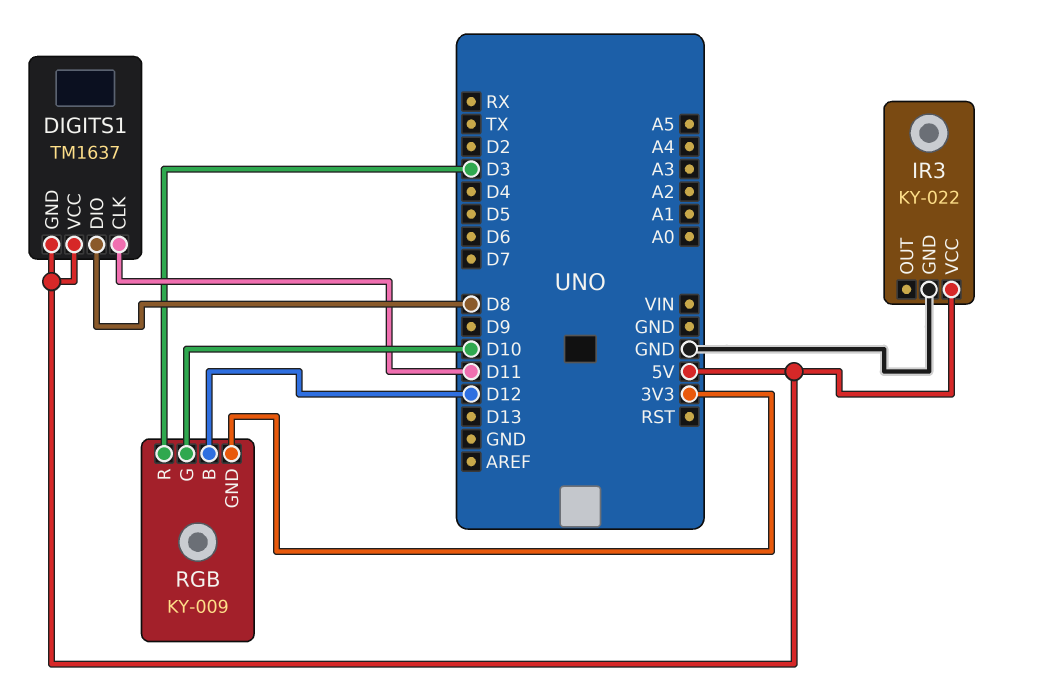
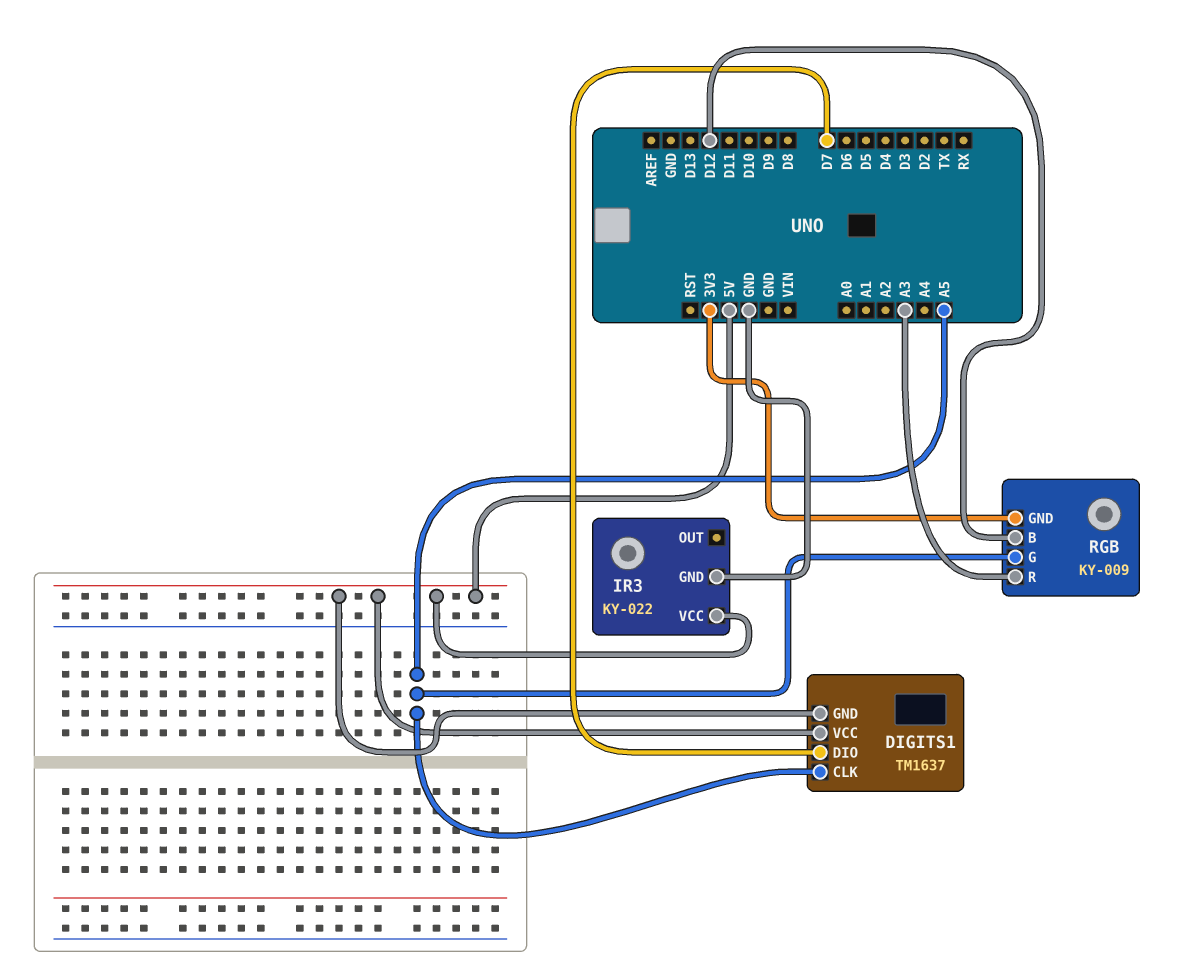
DIGITS1 pin CLK: D11 -> A5
DIGITS1 pin DIO: D8 -> D7
RGB pin G: D10 -> A5
RGB pin R: D3 -> A3

